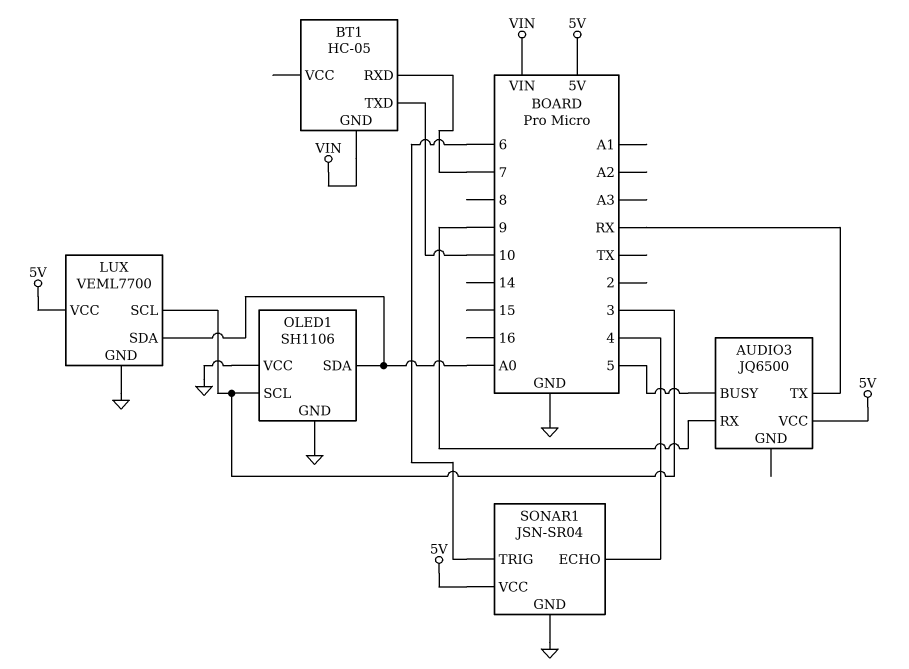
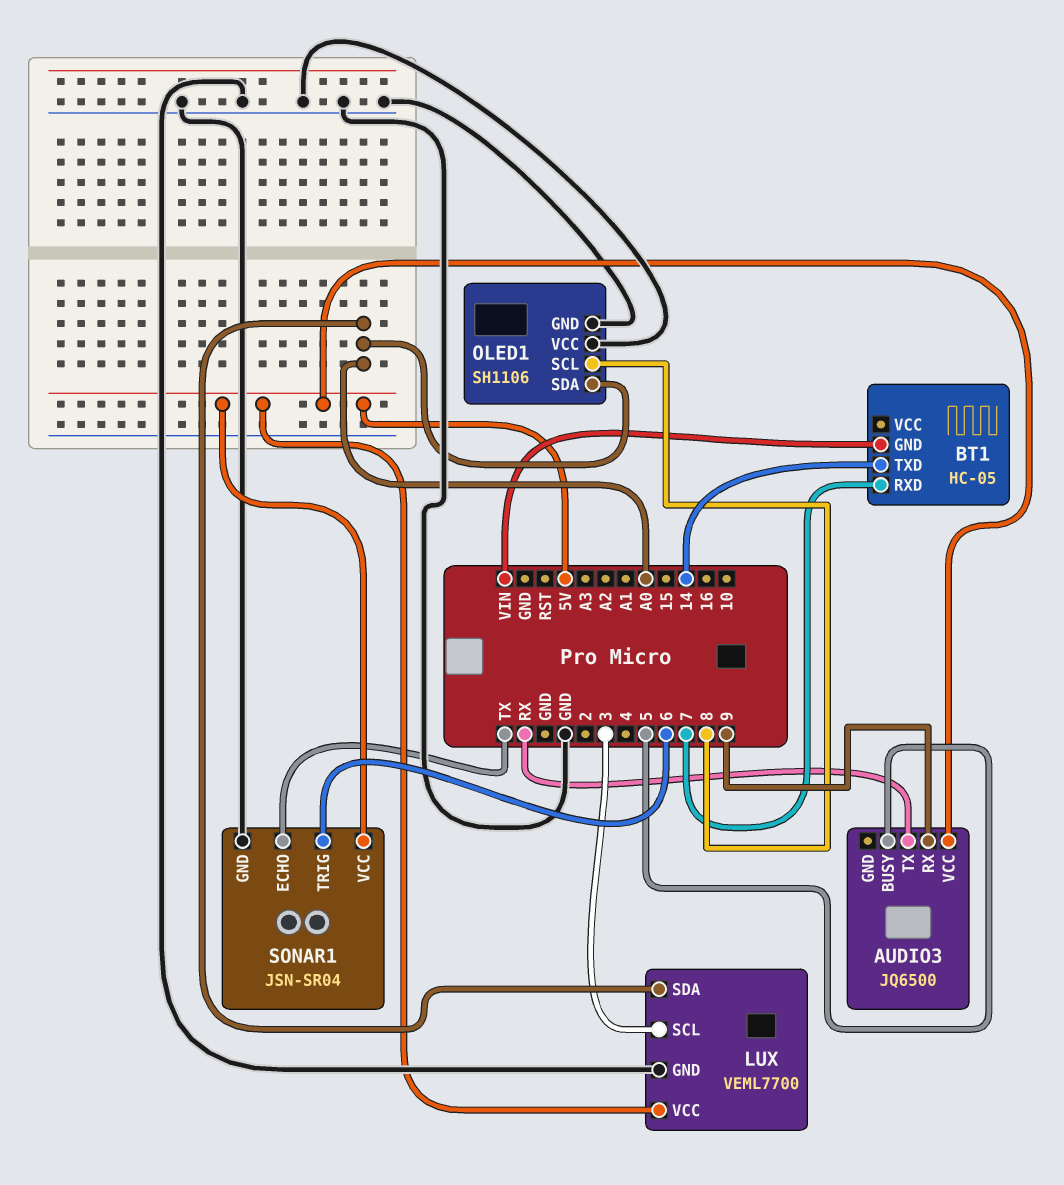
BT1 pin TXD: 10 -> 14
OLED1 pin SCL: 3 -> 8
SONAR1 pin ECHO: 4 -> TX

